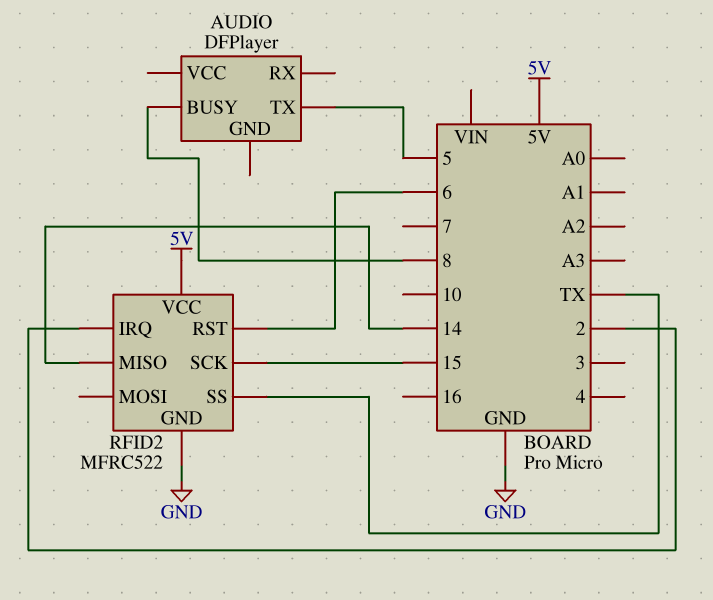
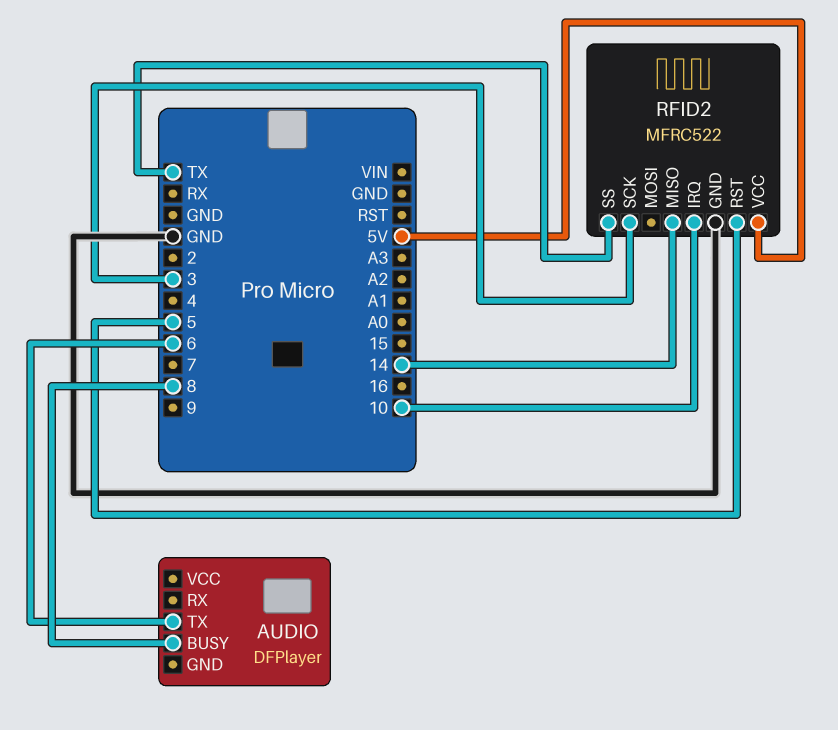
AUDIO pin TX: 5 -> 6
RFID2 pin IRQ: 2 -> 10
RFID2 pin RST: 6 -> 5
RFID2 pin SCK: 15 -> 3

